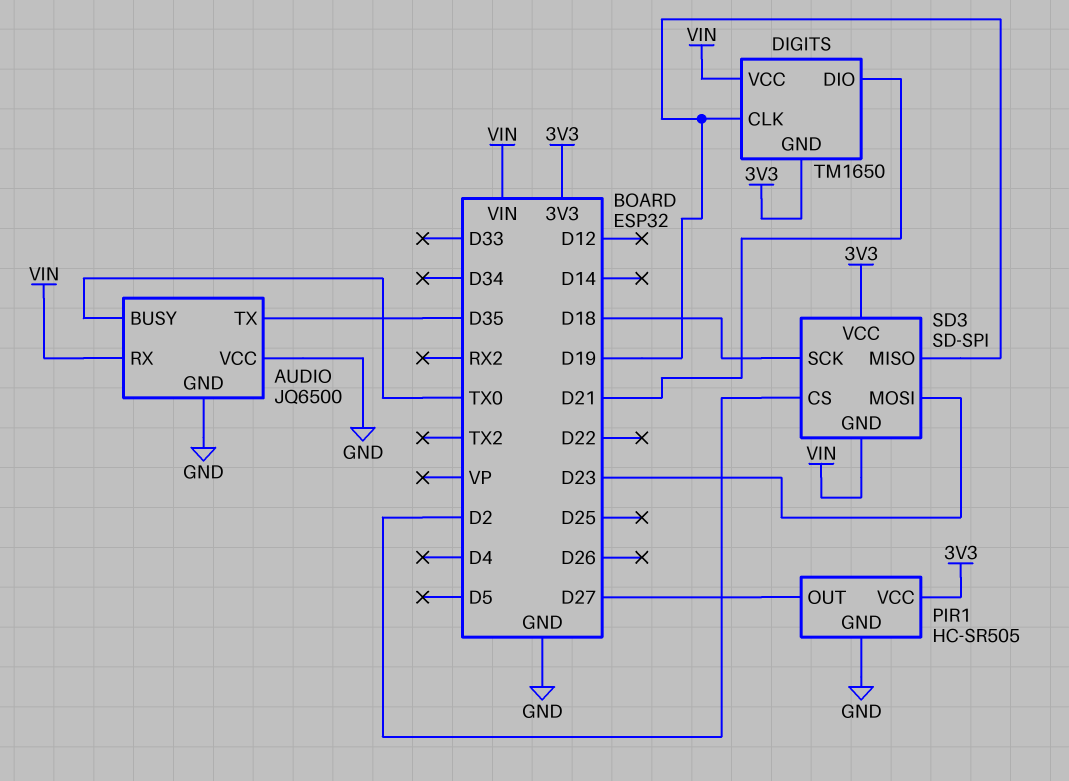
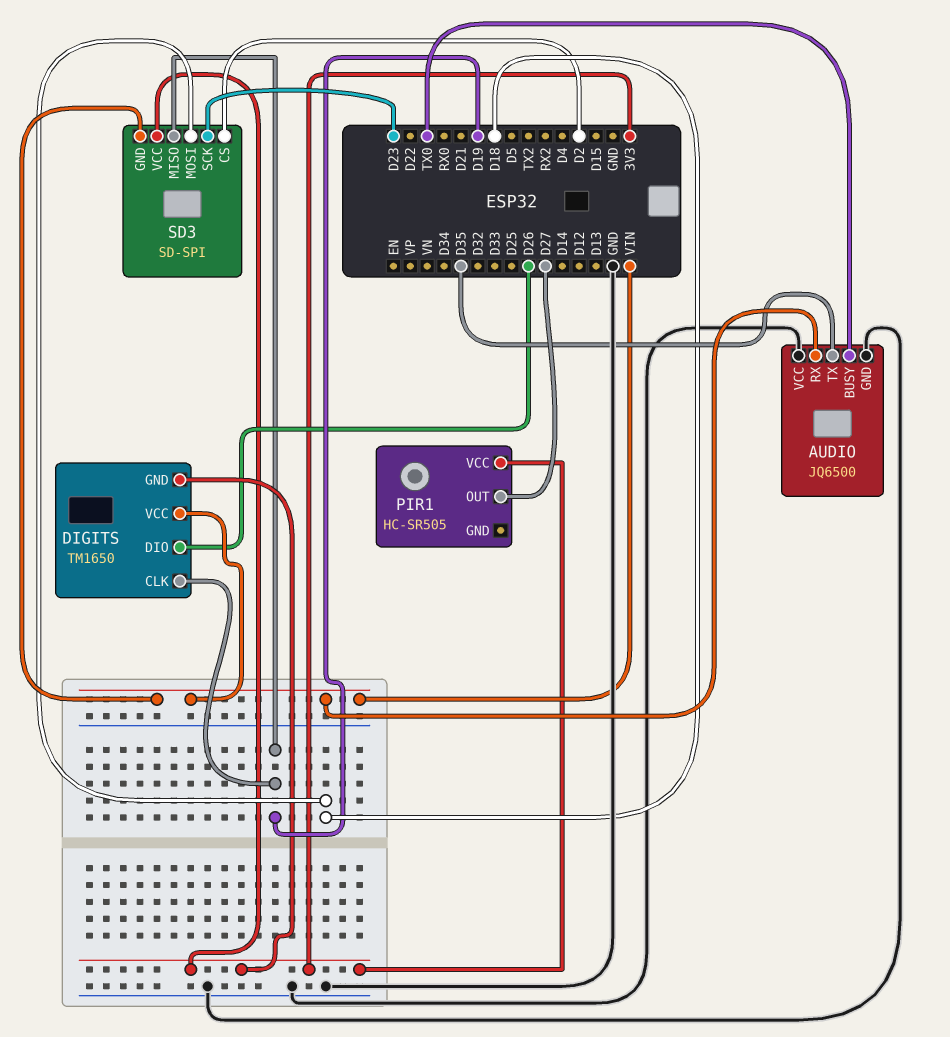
DIGITS pin DIO: D21 -> D26
PIR1 pin GND: GND -> none
SD3 pin MOSI: D23 -> D18
SD3 pin SCK: D18 -> D23

